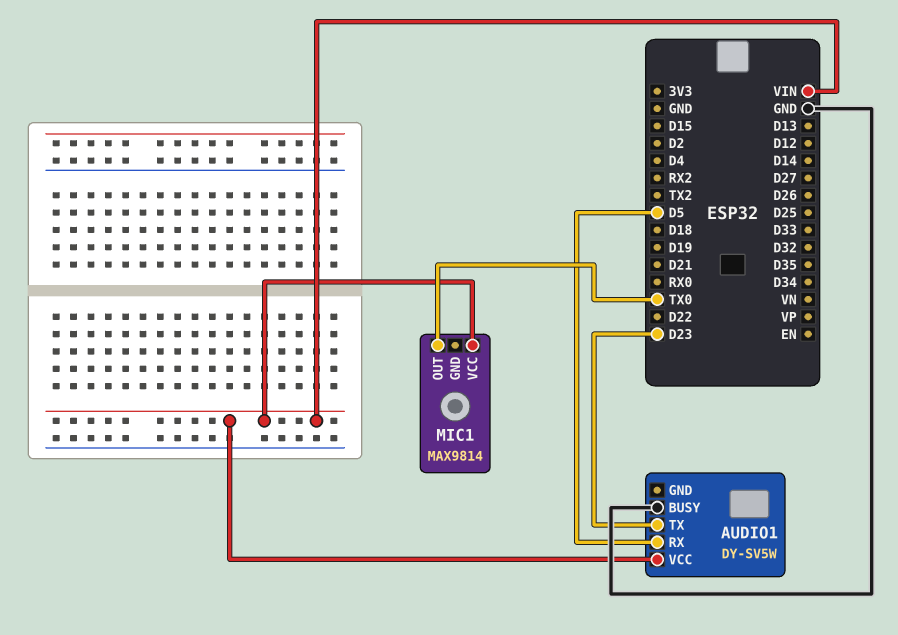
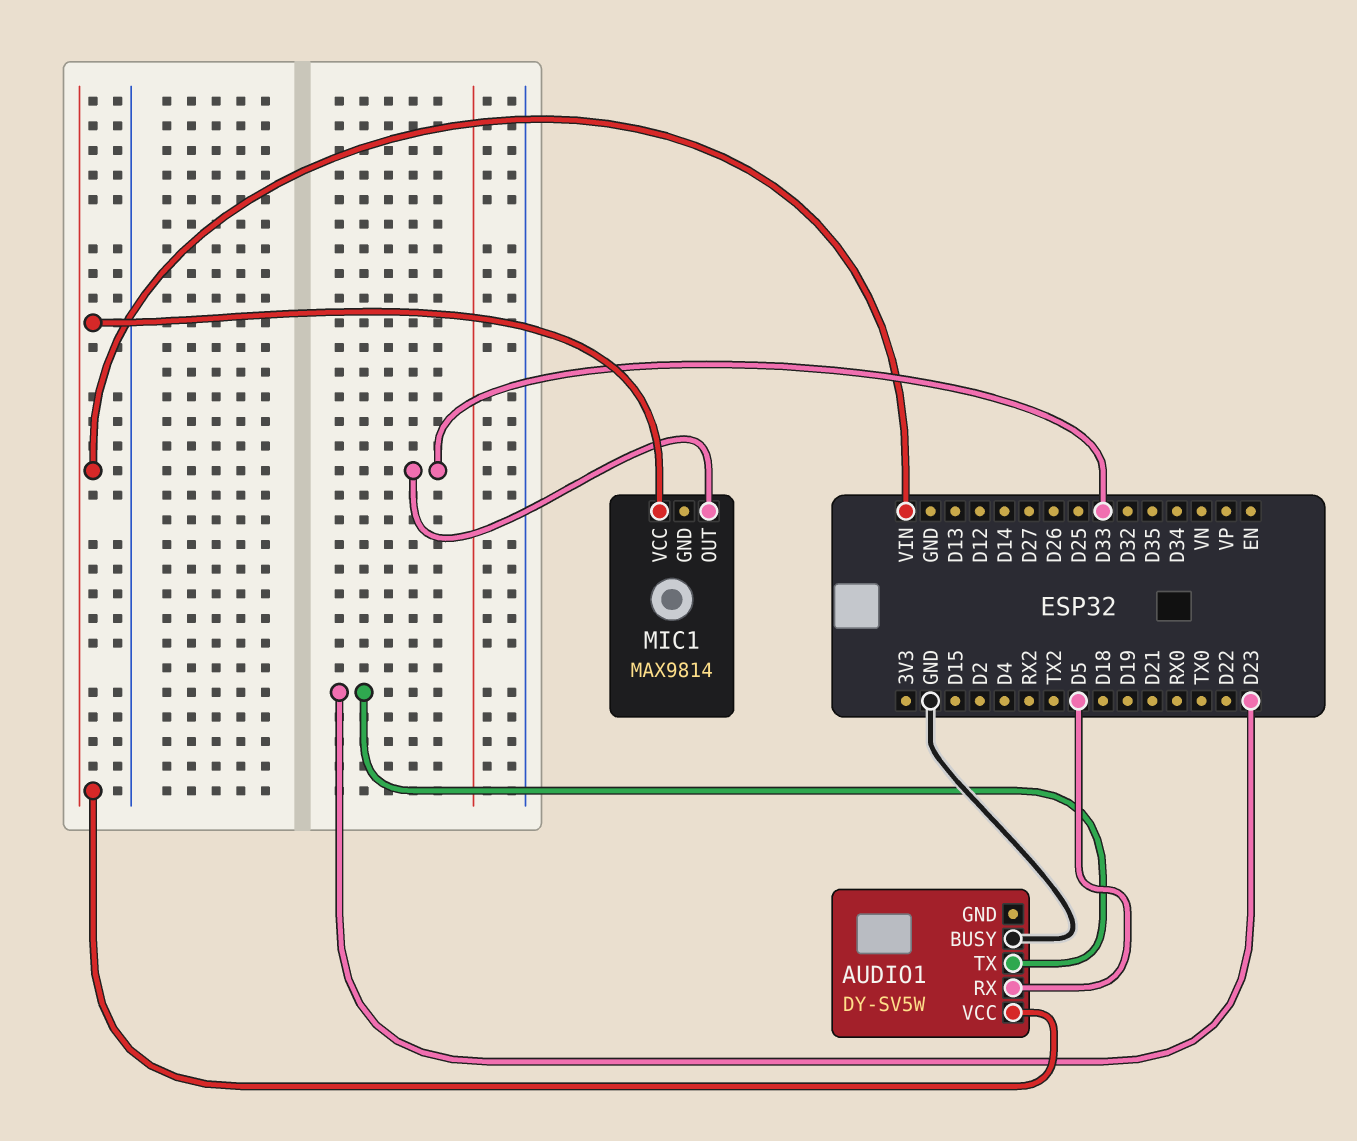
MIC1 pin OUT: TX0 -> D33

